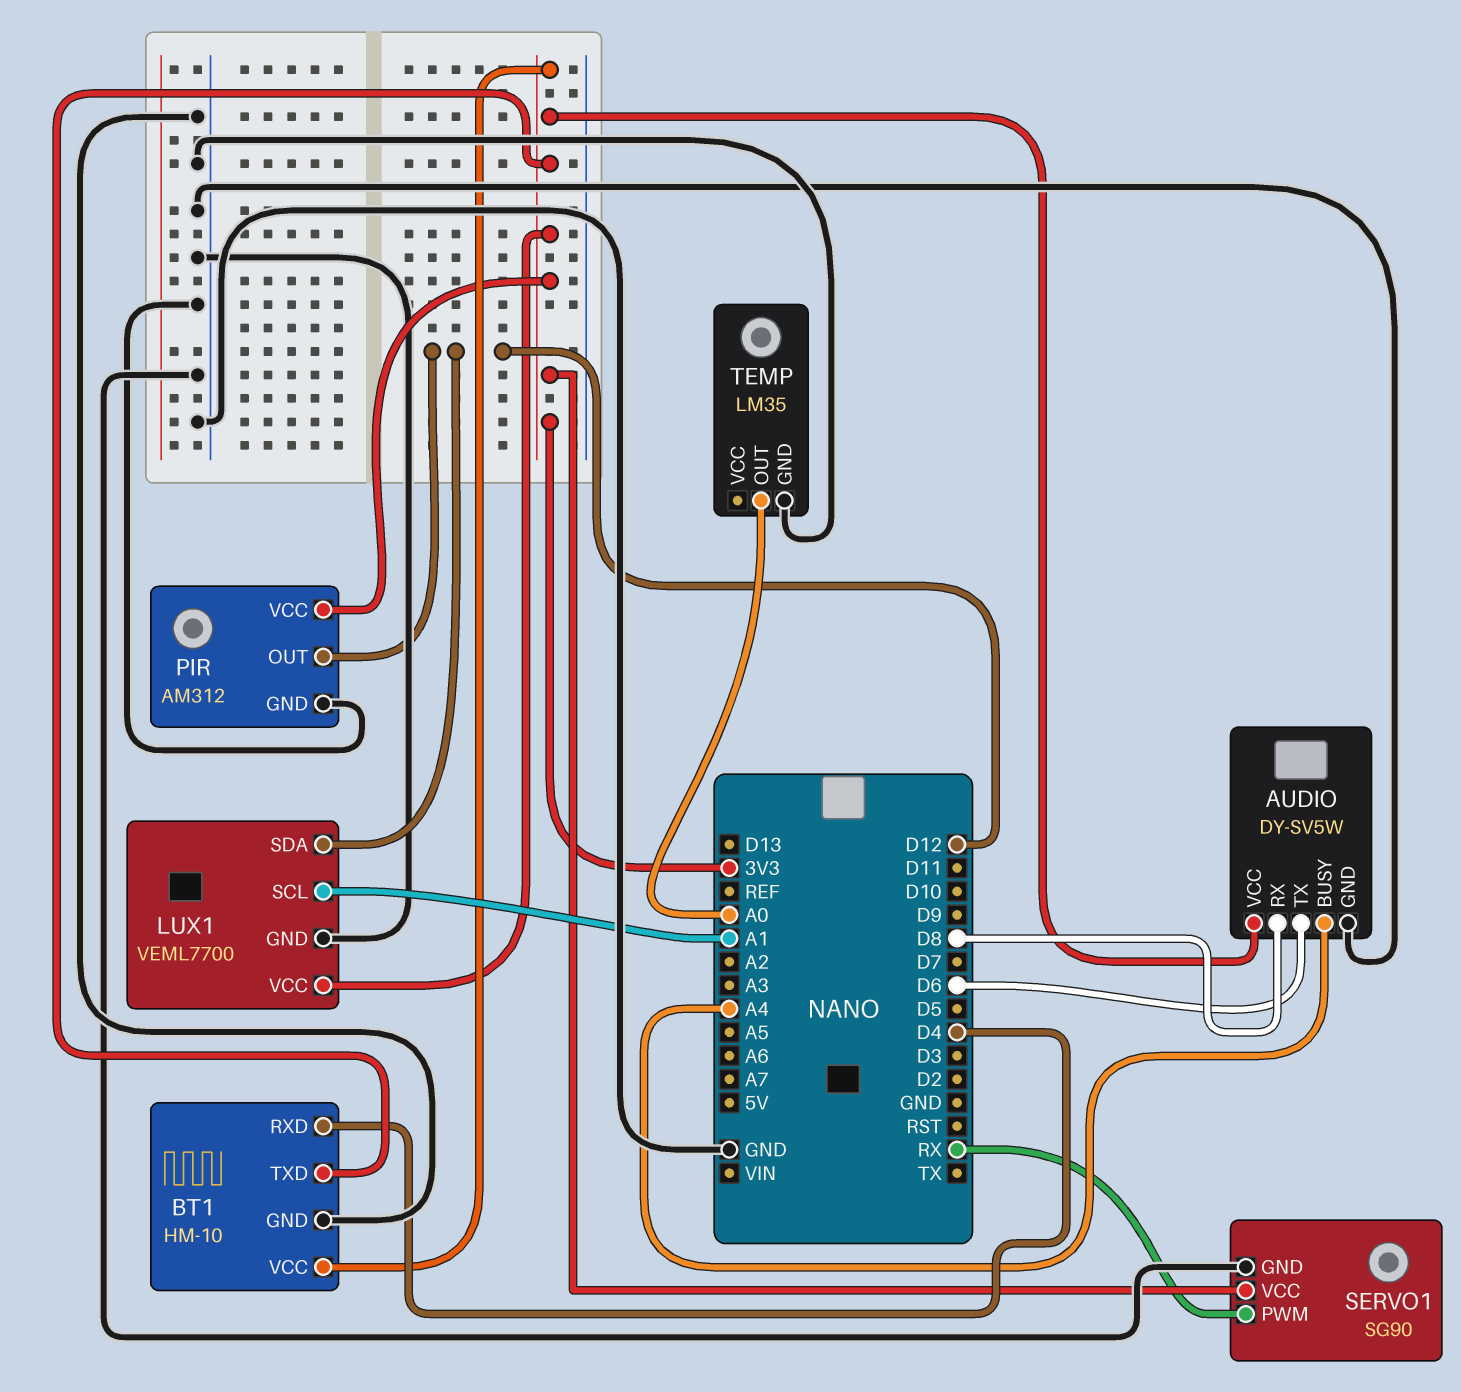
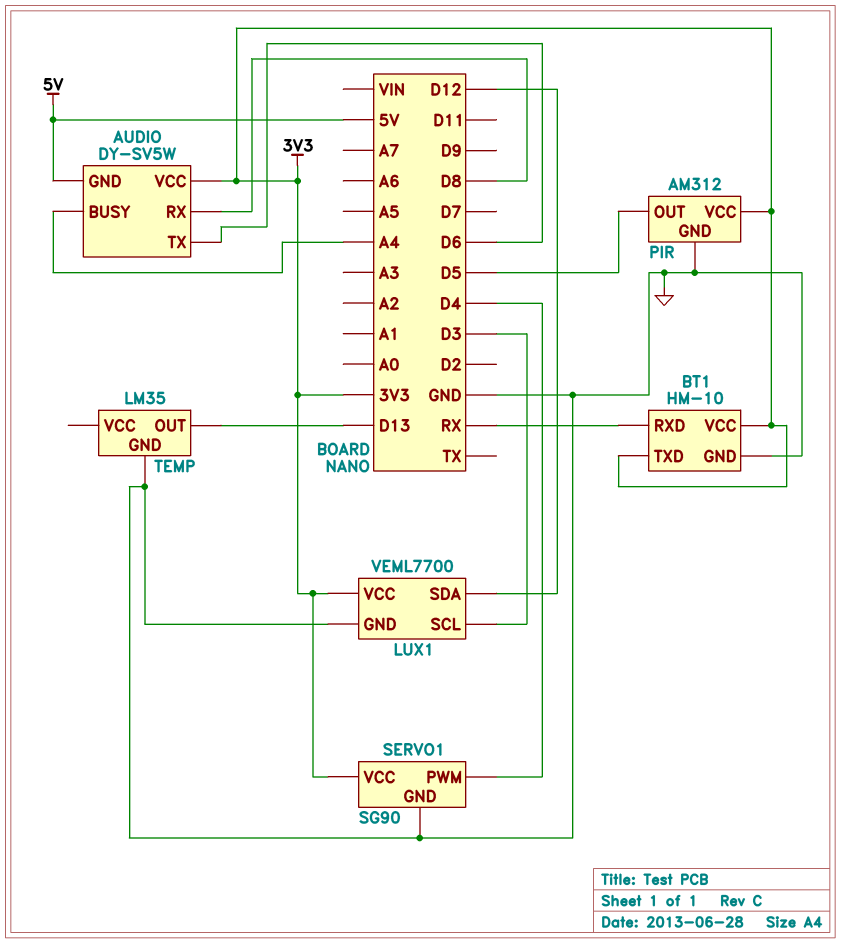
AUDIO pin GND: GND -> 5V
BT1 pin RXD: D4 -> RX
LUX1 pin SCL: A1 -> D3
PIR pin OUT: D12 -> D5
SERVO1 pin PWM: RX -> D4
TEMP pin OUT: A0 -> D13

